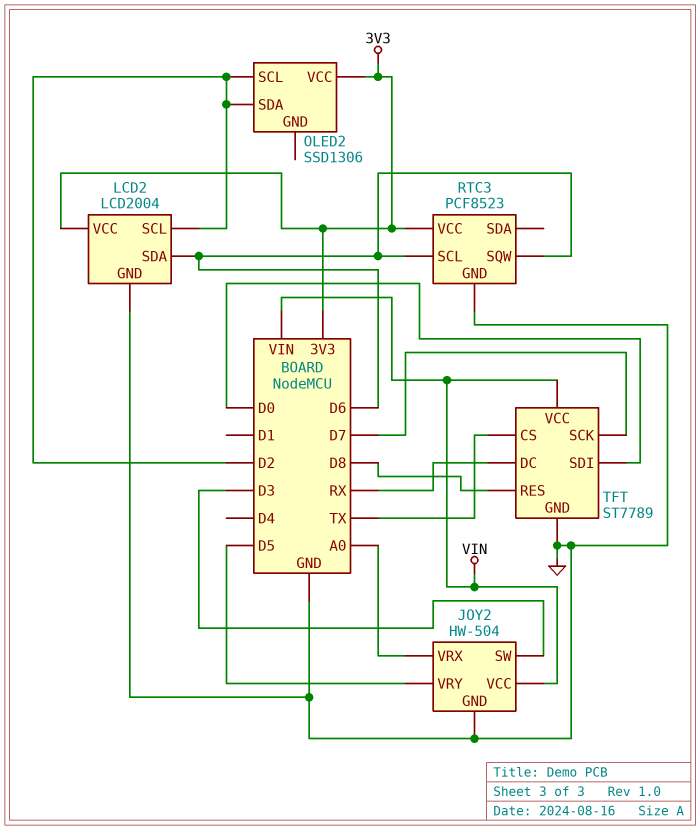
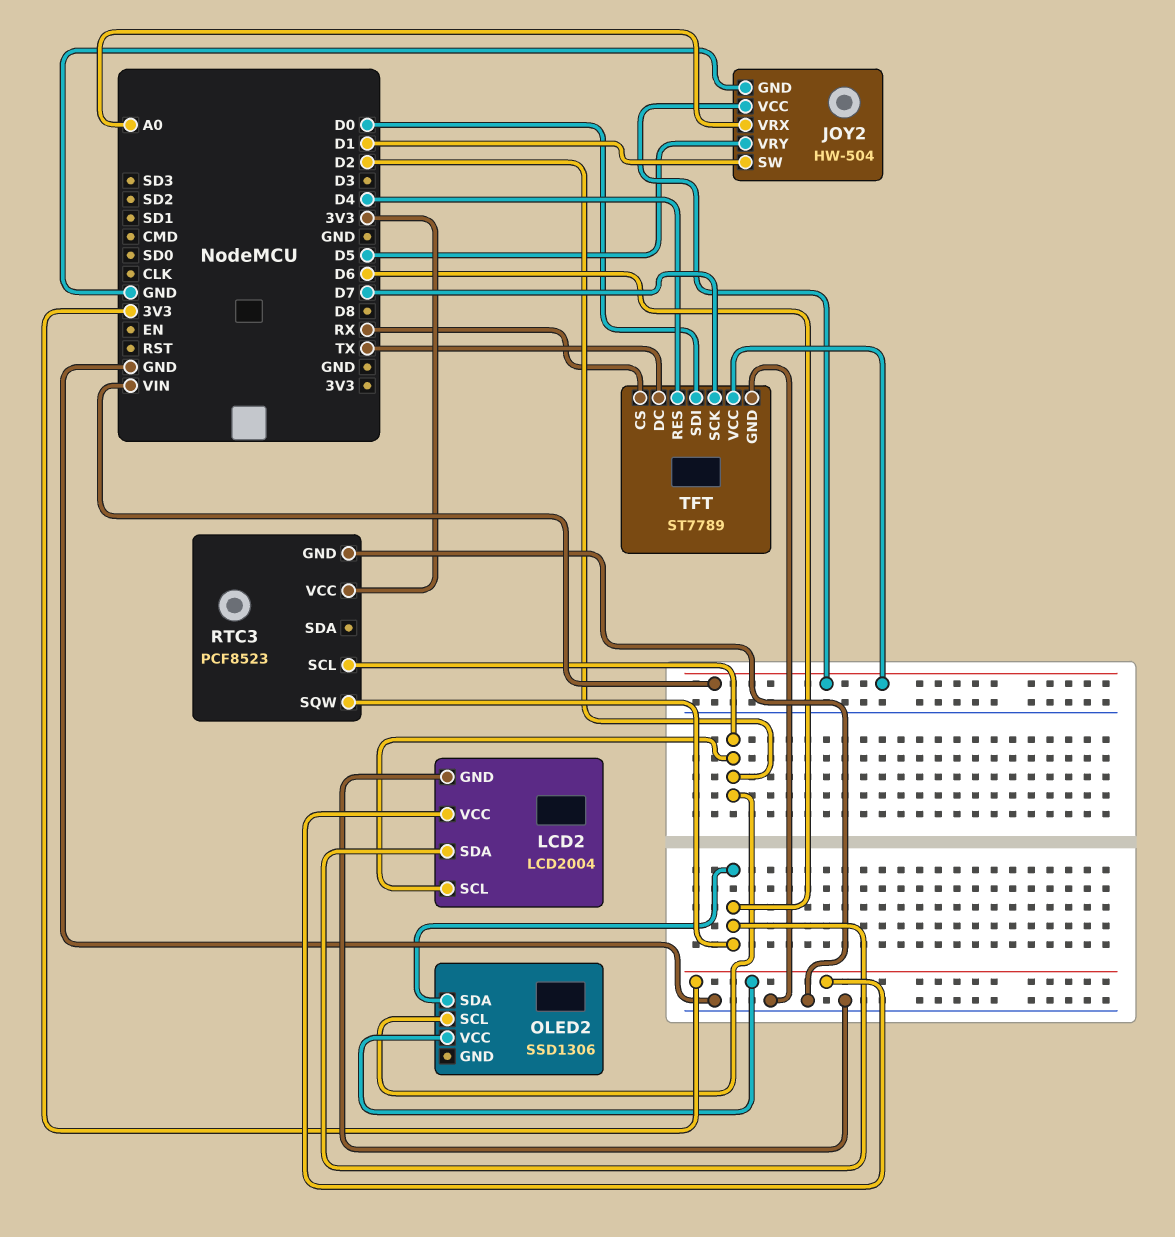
JOY2 pin SW: D3 -> D1
OLED2 pin SDA: D2 -> D6
RTC3 pin SCL: D6 -> D2
TFT pin CS: TX -> RX
TFT pin DC: RX -> TX
TFT pin RES: D8 -> D4

